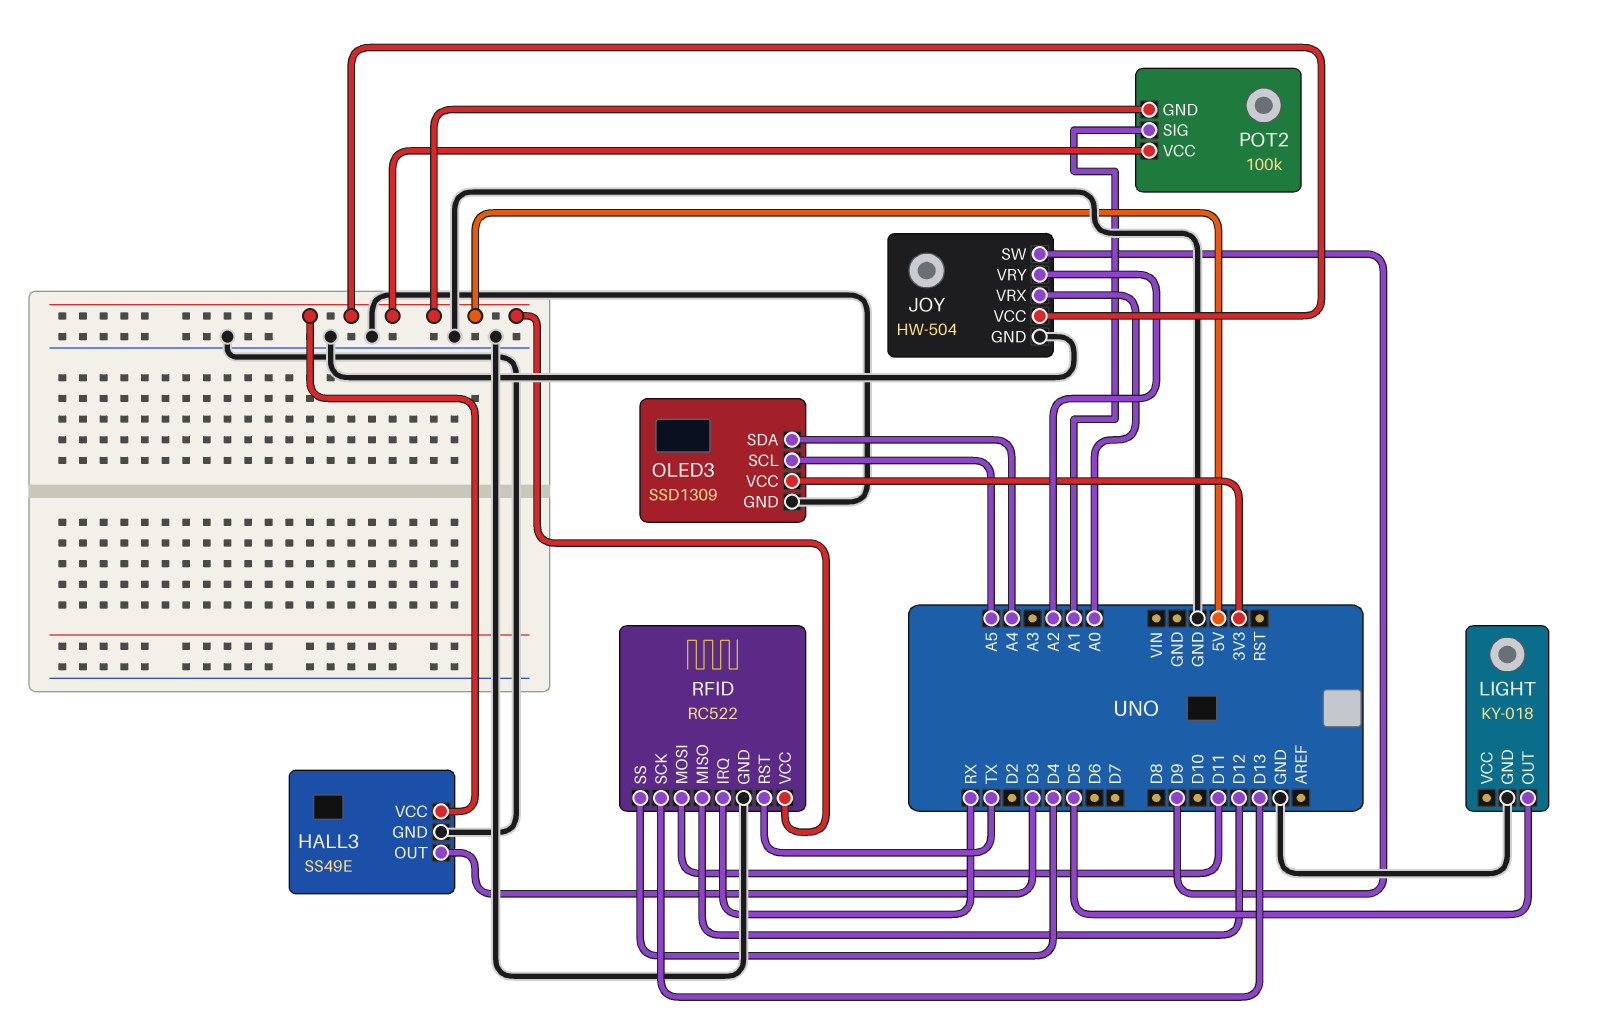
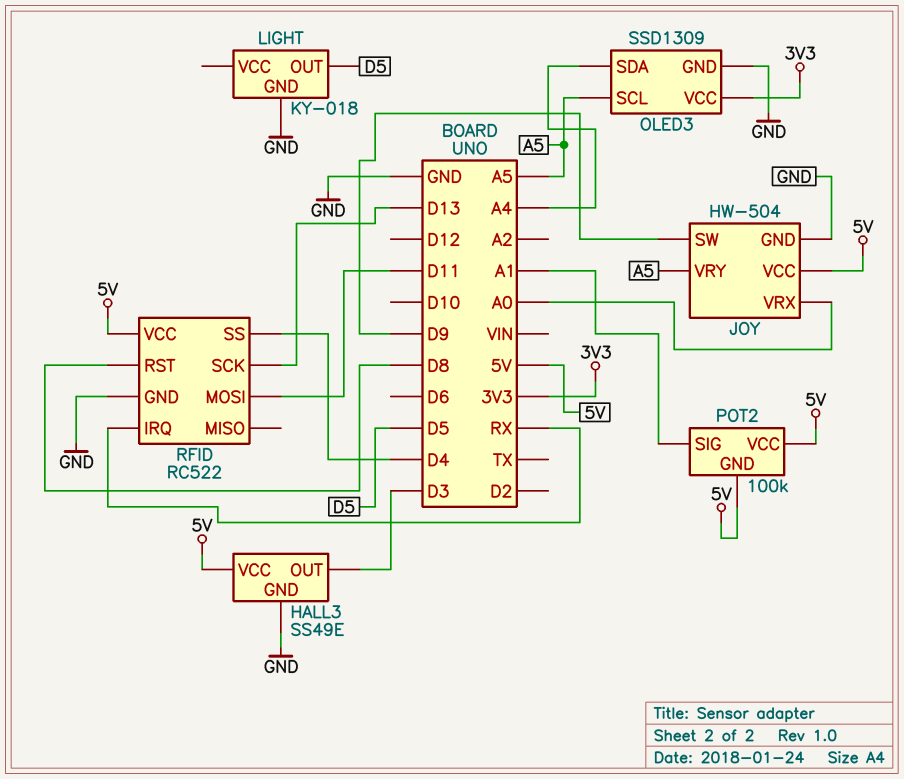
JOY pin VRY: A2 -> A5
RFID pin MISO: D12 -> none
RFID pin RST: TX -> D8

